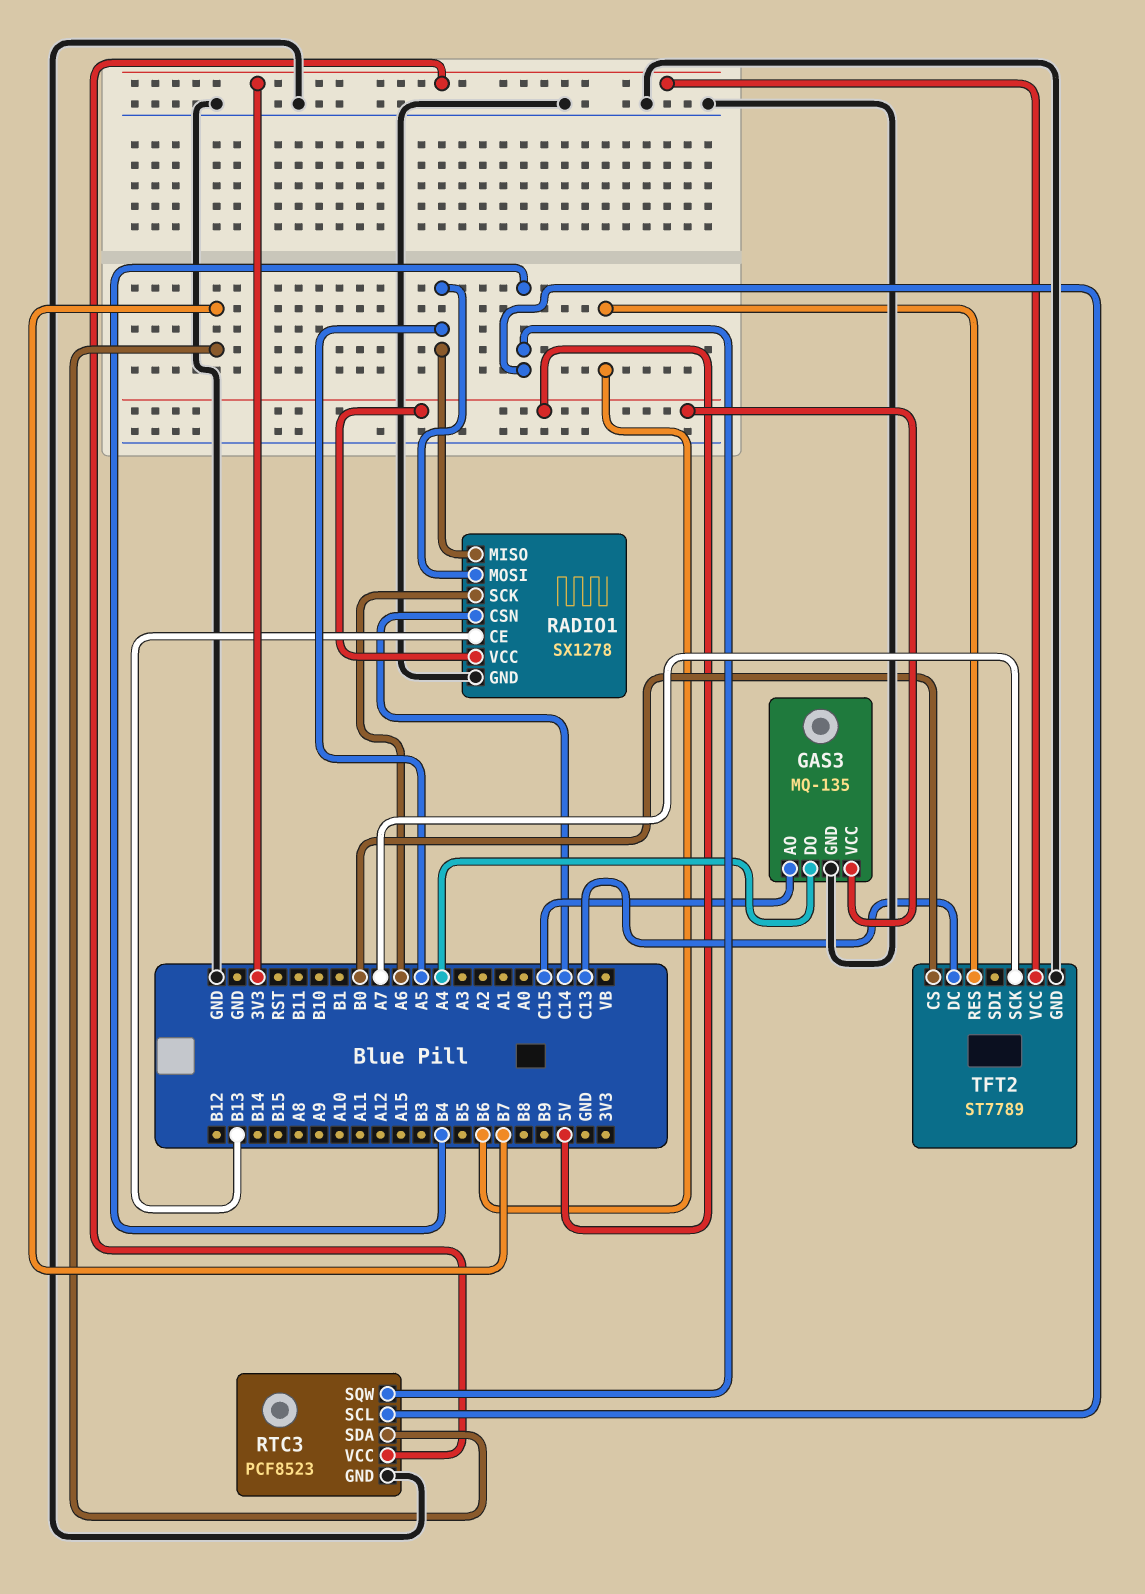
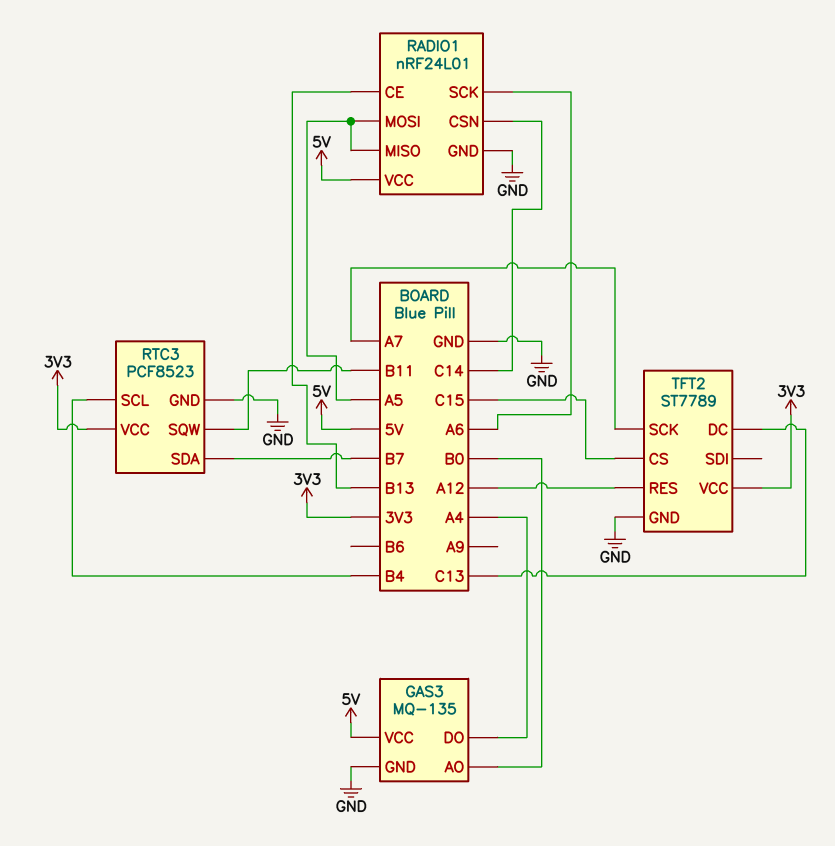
GAS3 pin AO: C15 -> B0
RADIO1: SX1278 -> nRF24L01
RTC3 pin SQW: B4 -> B11
TFT2 pin CS: B0 -> C15
TFT2 pin RES: B6 -> A12

